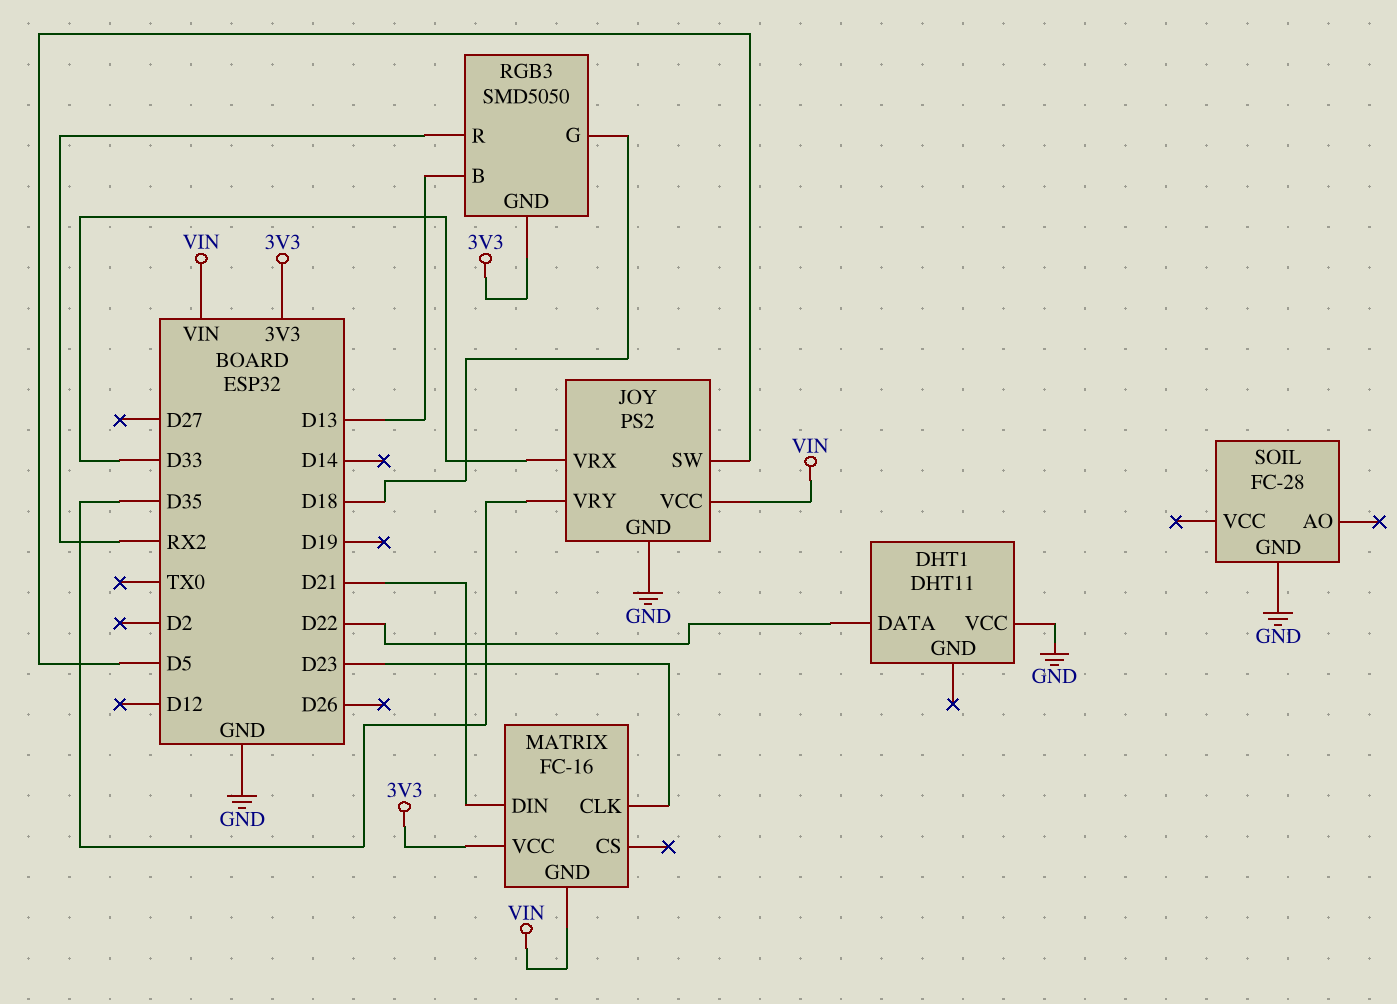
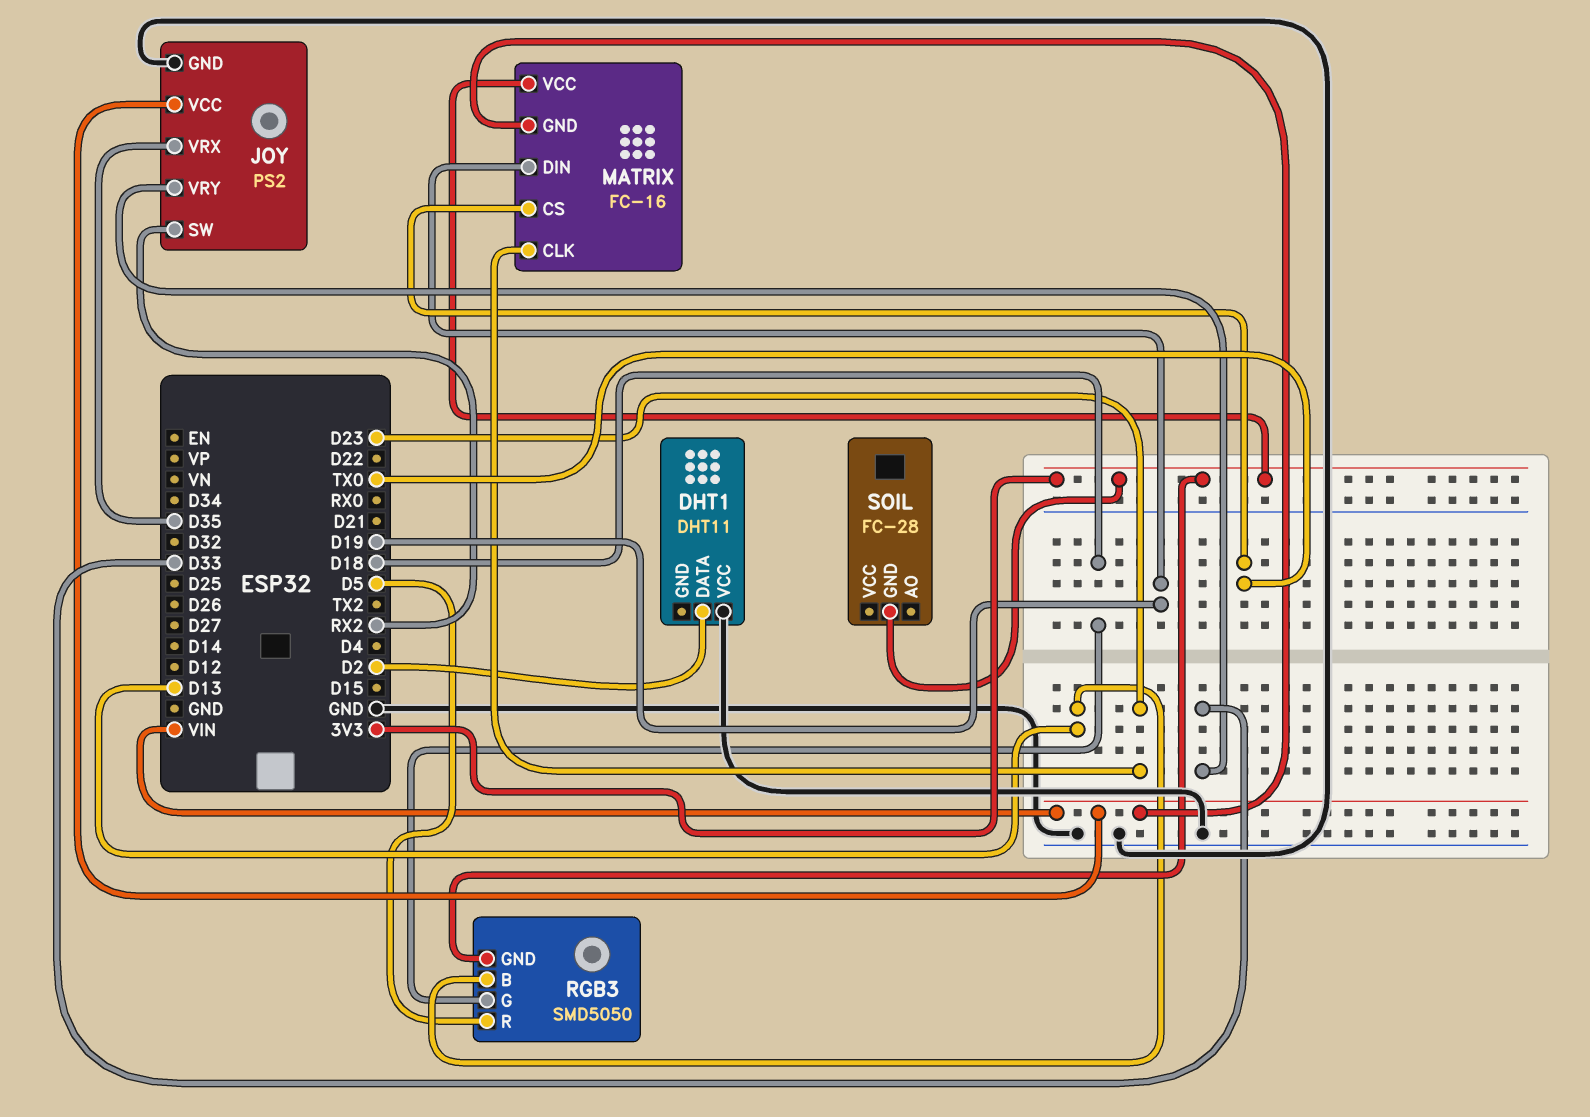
DHT1 pin DATA: D22 -> D2
JOY pin SW: D5 -> RX2
JOY pin VRX: D33 -> D35
JOY pin VRY: D35 -> D33
MATRIX pin CS: none -> TX0
MATRIX pin DIN: D21 -> D19
RGB3 pin R: RX2 -> D5
SOIL pin GND: GND -> 3V3

